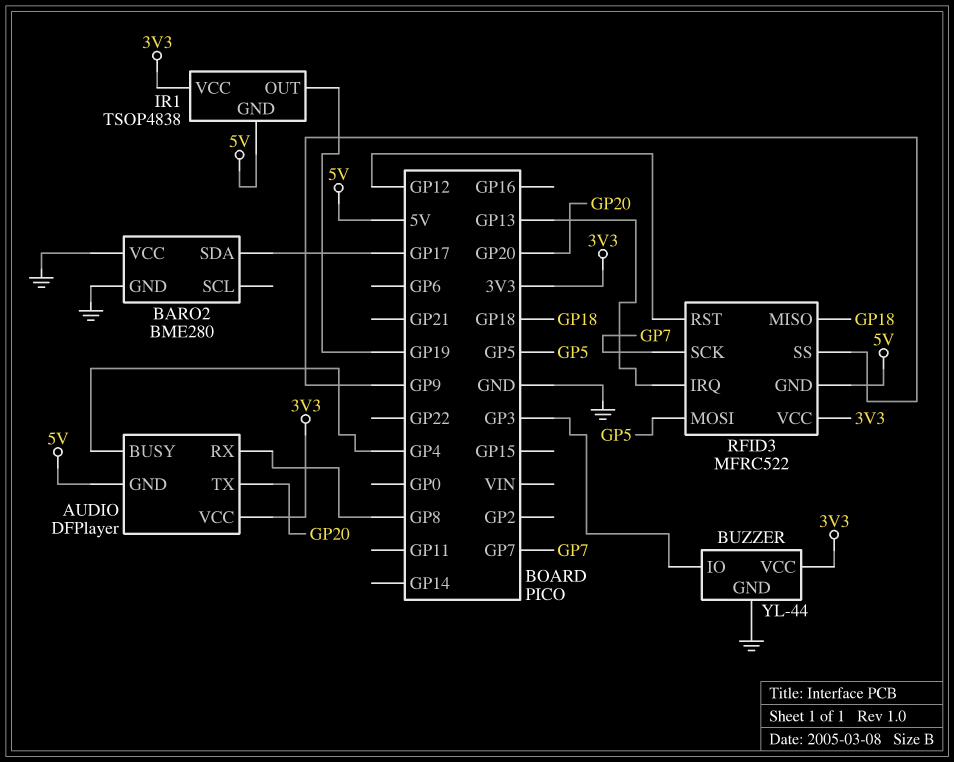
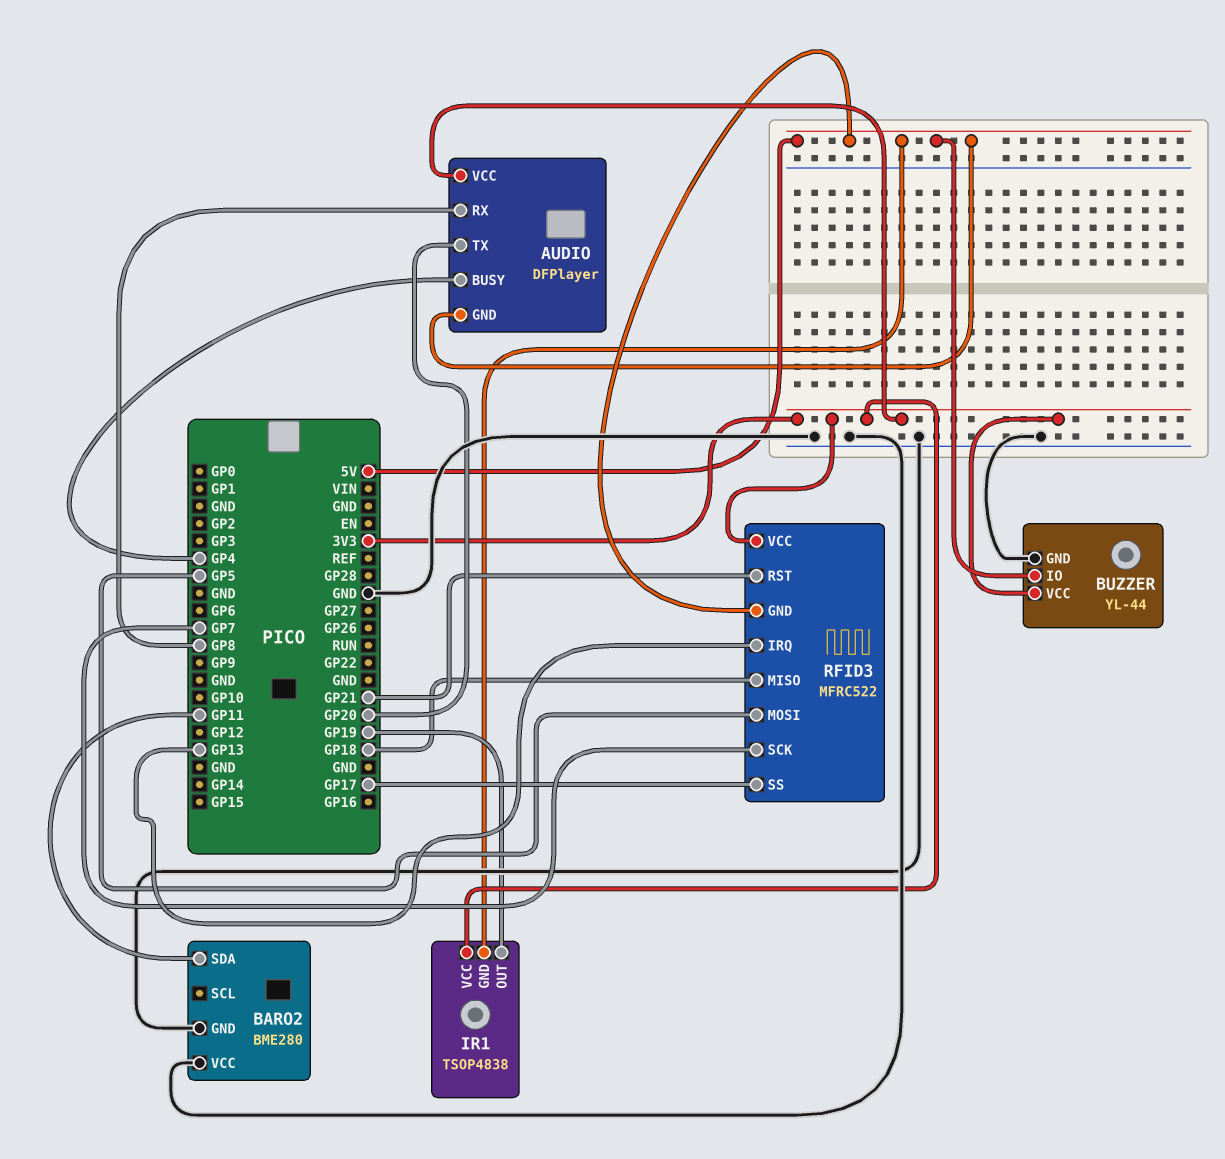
BARO2 pin SDA: GP17 -> GP11
BUZZER pin IO: GP3 -> 5V
RFID3 pin RST: GP12 -> GP21
RFID3 pin SS: GP9 -> GP17

